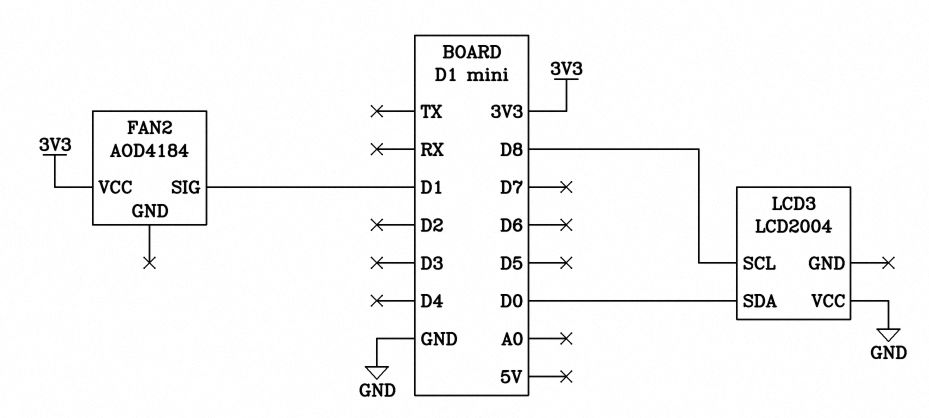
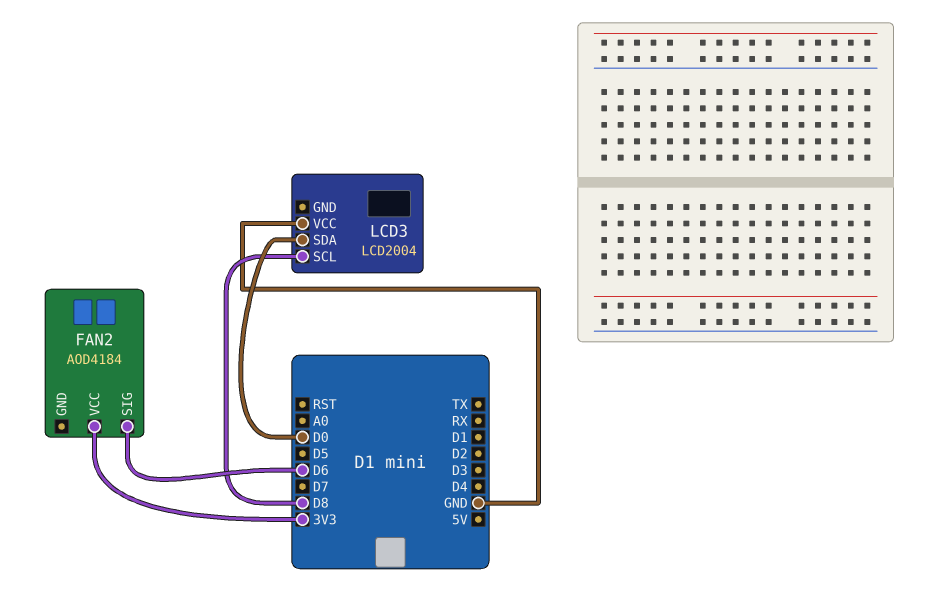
FAN2 pin SIG: D1 -> D6

